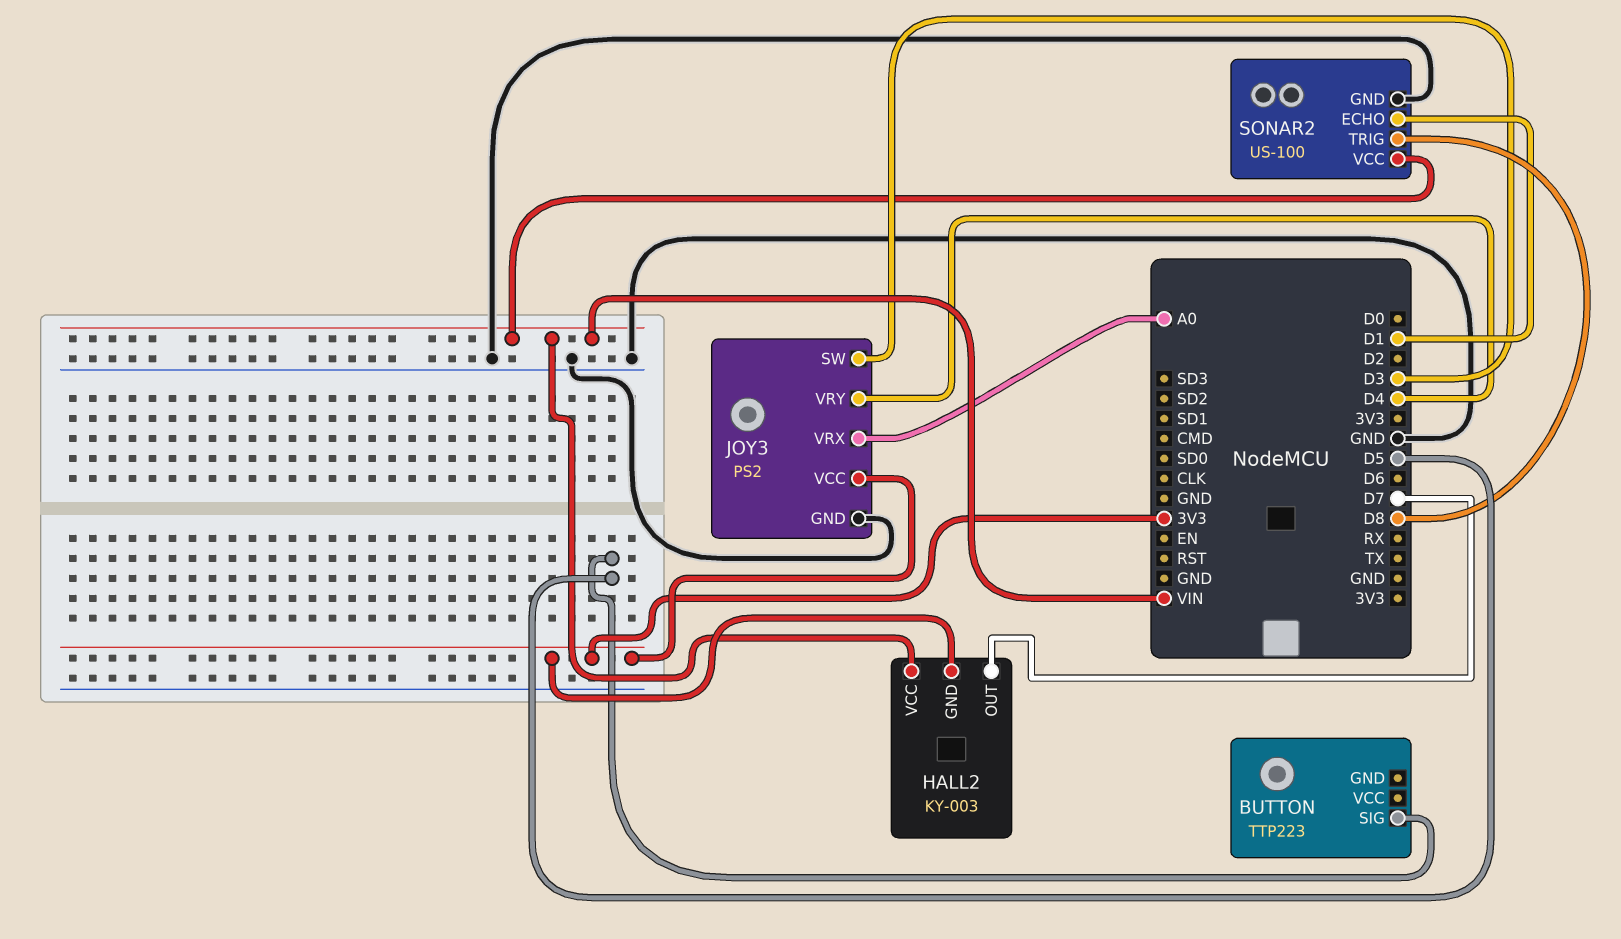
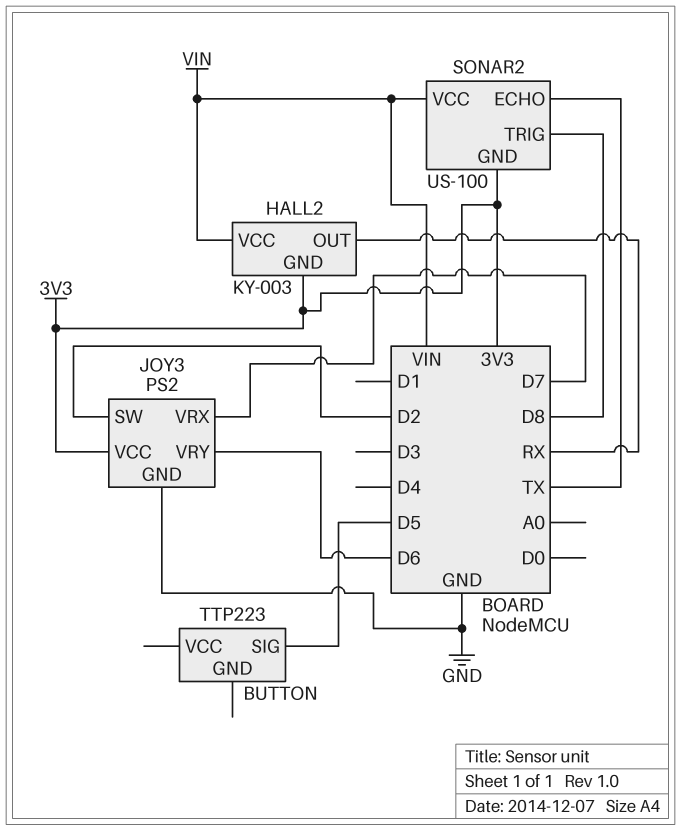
HALL2 pin OUT: D7 -> RX
JOY3 pin SW: D3 -> D2
JOY3 pin VRX: A0 -> D7
JOY3 pin VRY: D4 -> D6
SONAR2 pin ECHO: D1 -> TX
SONAR2 pin GND: GND -> 3V3

